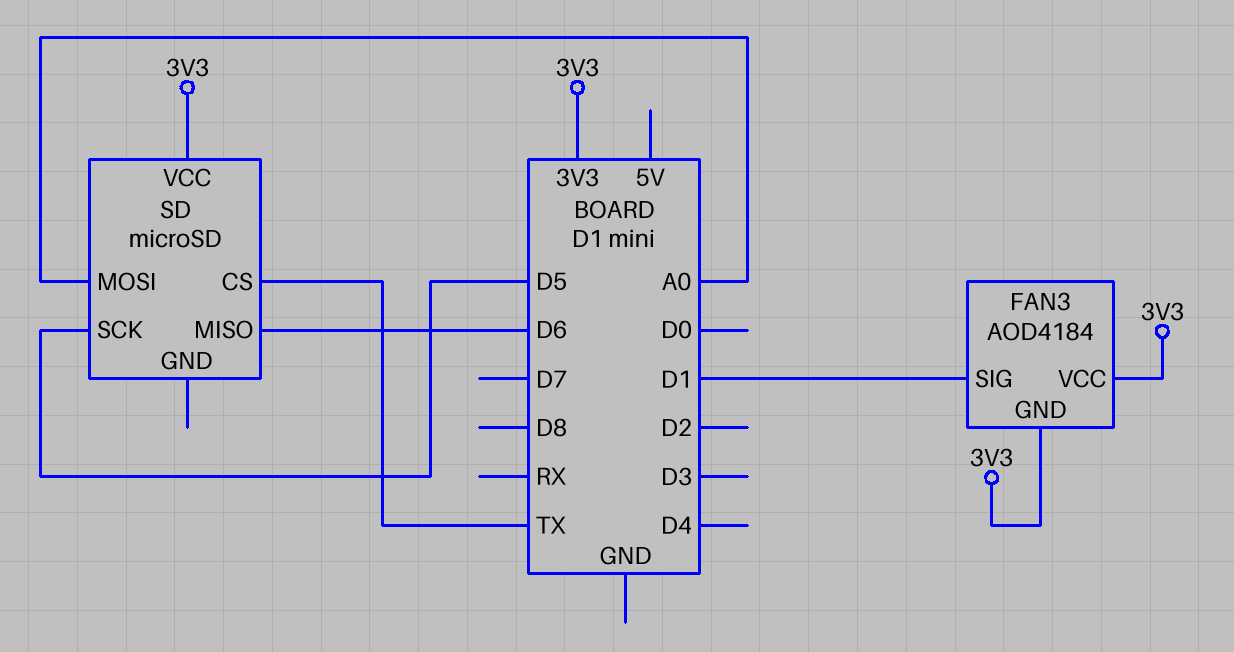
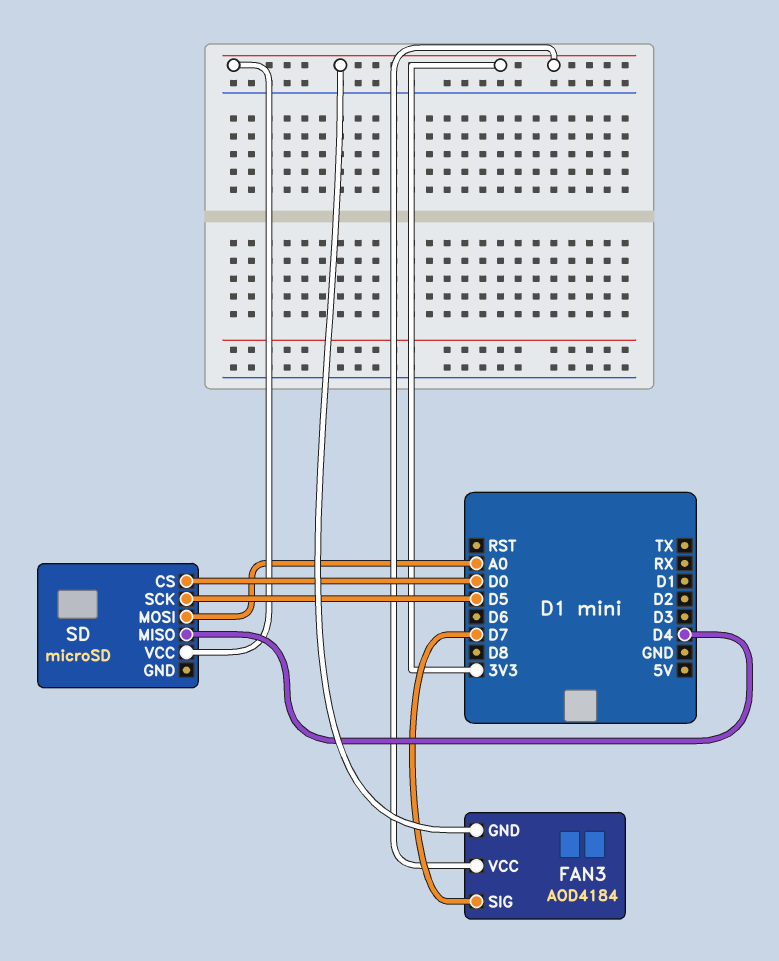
FAN3 pin SIG: D1 -> D7
SD pin CS: TX -> D0
SD pin MISO: D6 -> D4

